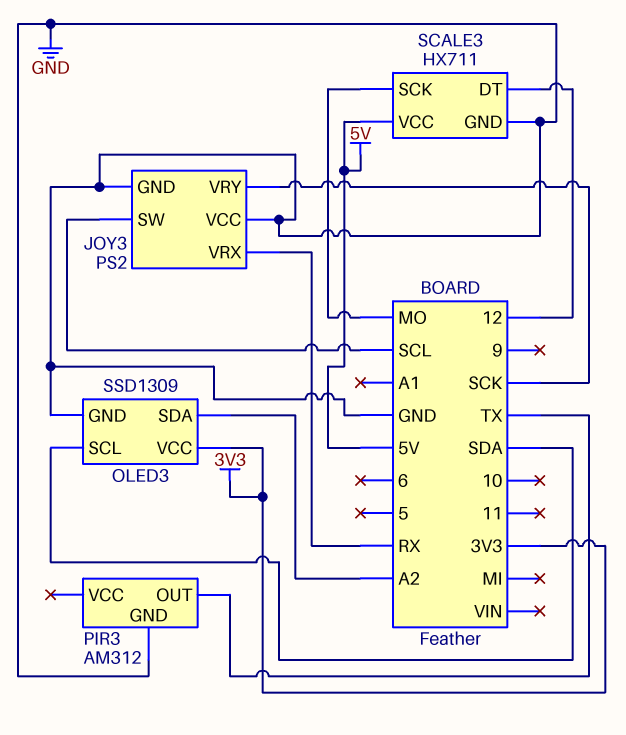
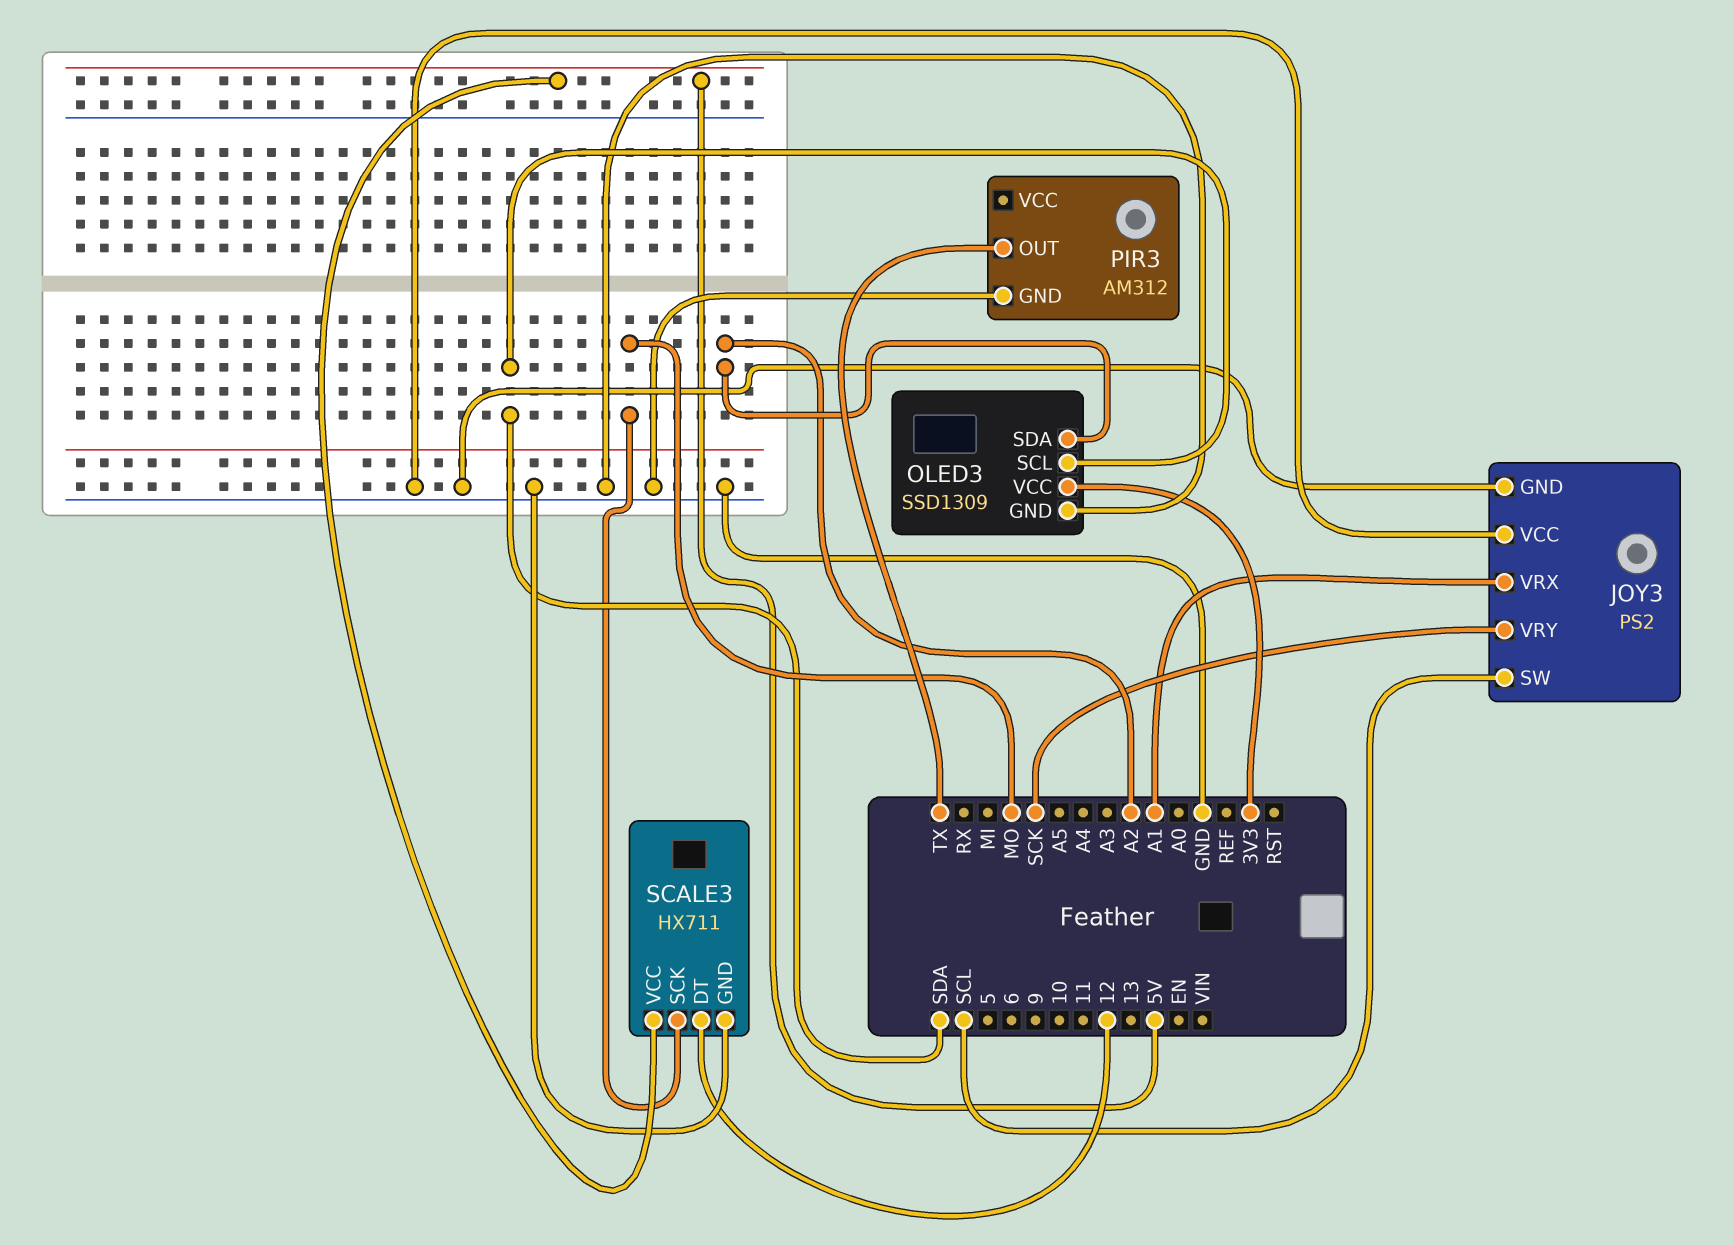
JOY3 pin VRX: RX -> A1

